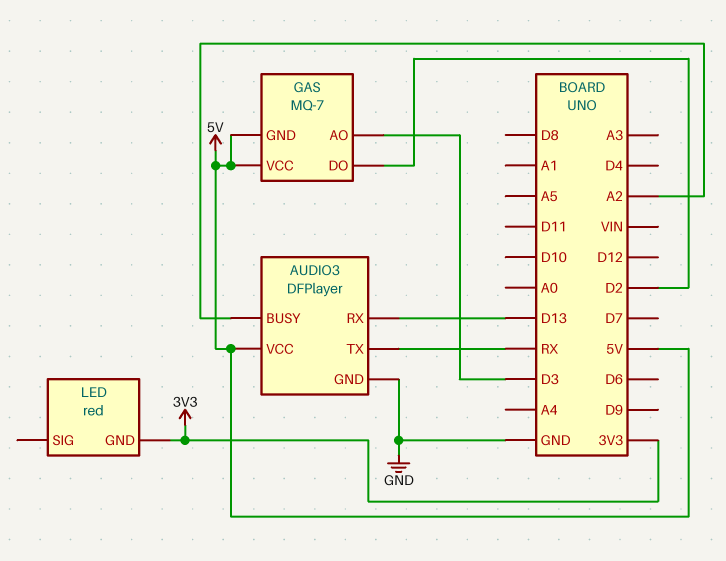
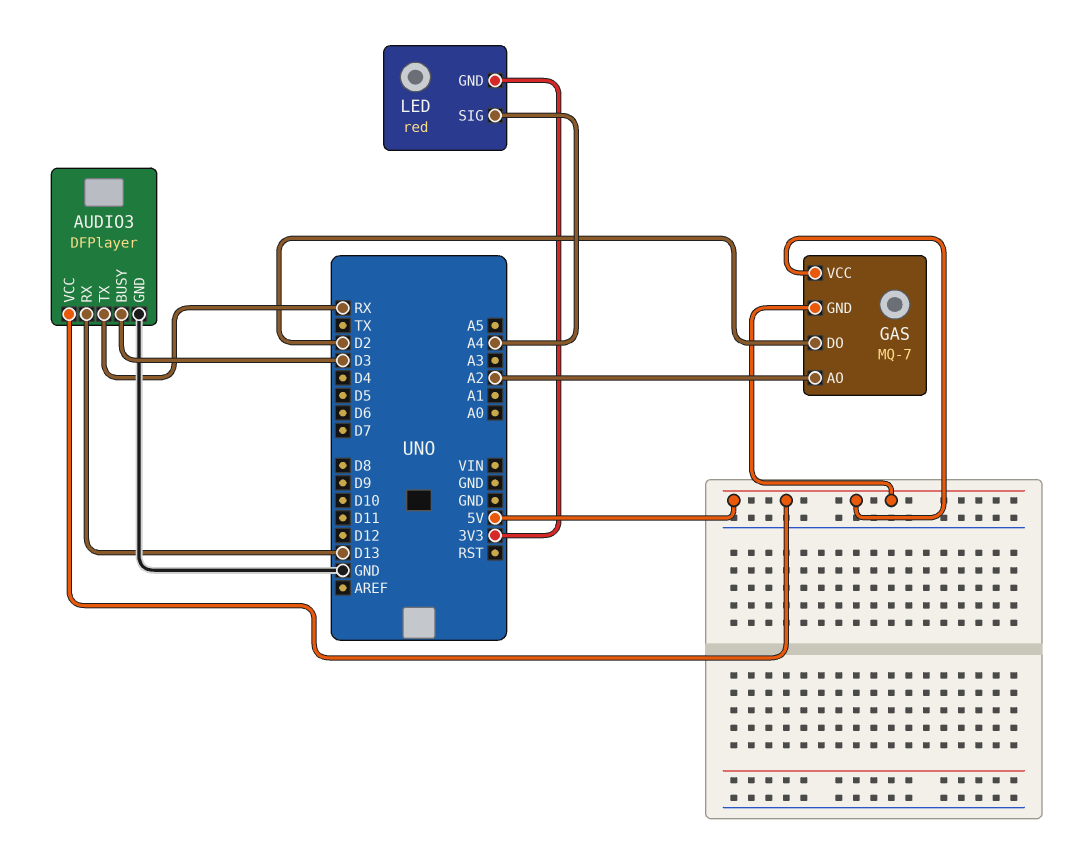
AUDIO3 pin BUSY: A2 -> D3
GAS pin AO: D3 -> A2
LED pin SIG: none -> A4

